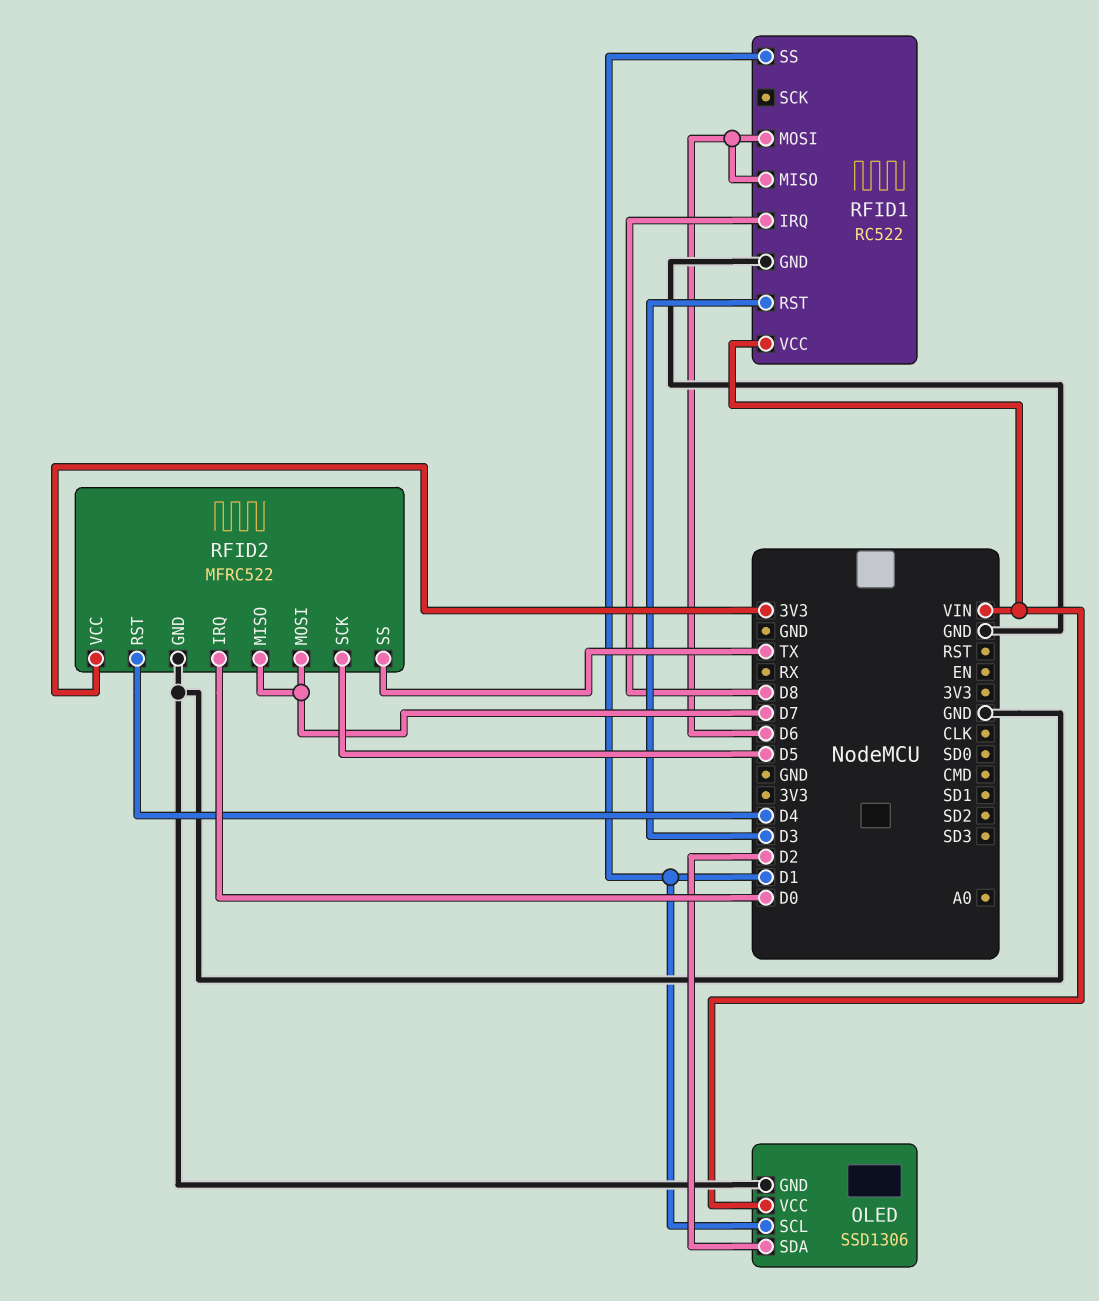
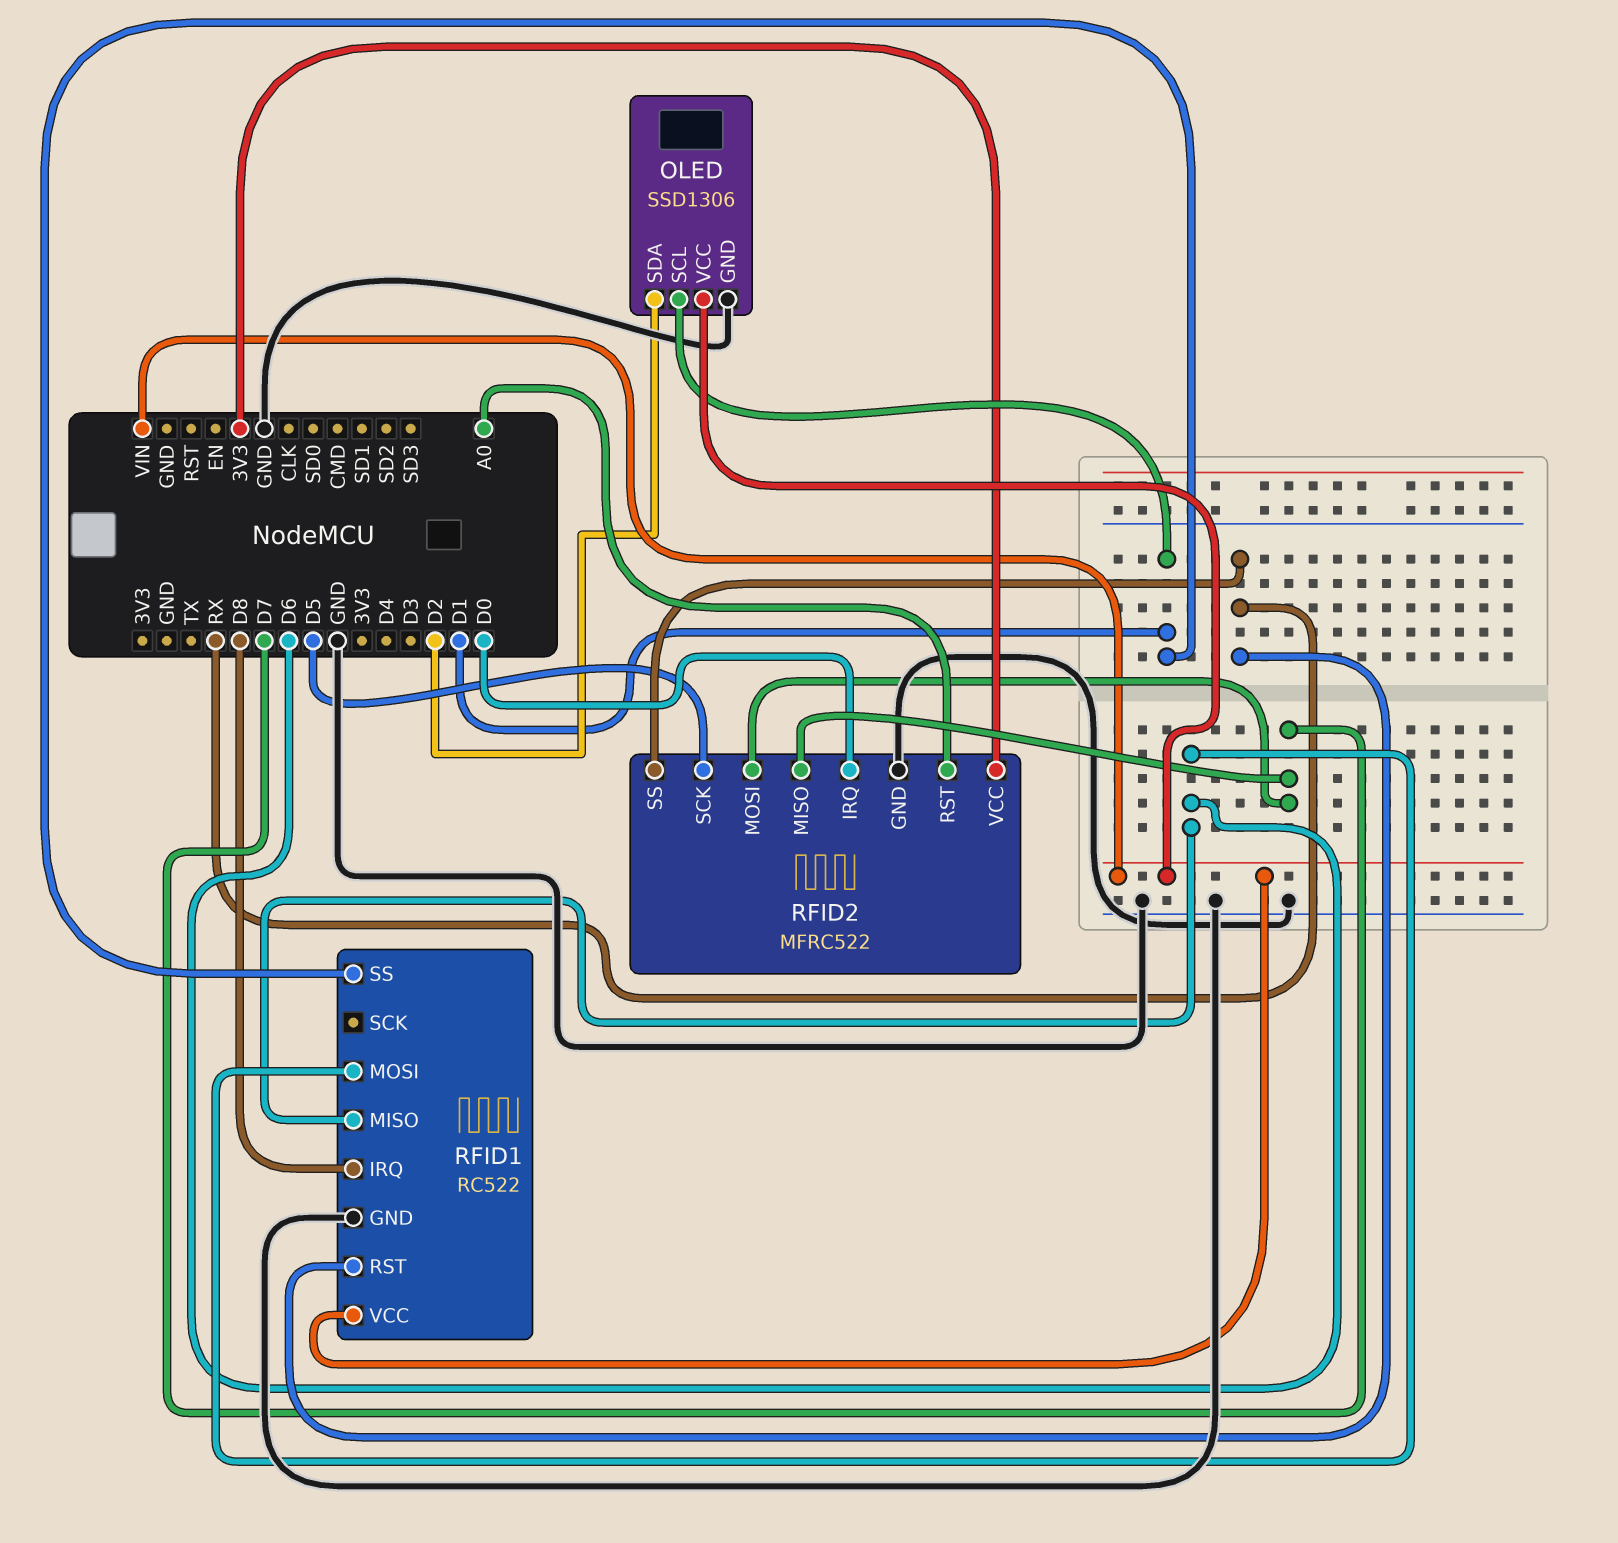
RFID1 pin RST: D3 -> RX
RFID2 pin RST: D4 -> A0
RFID2 pin SS: TX -> RX

